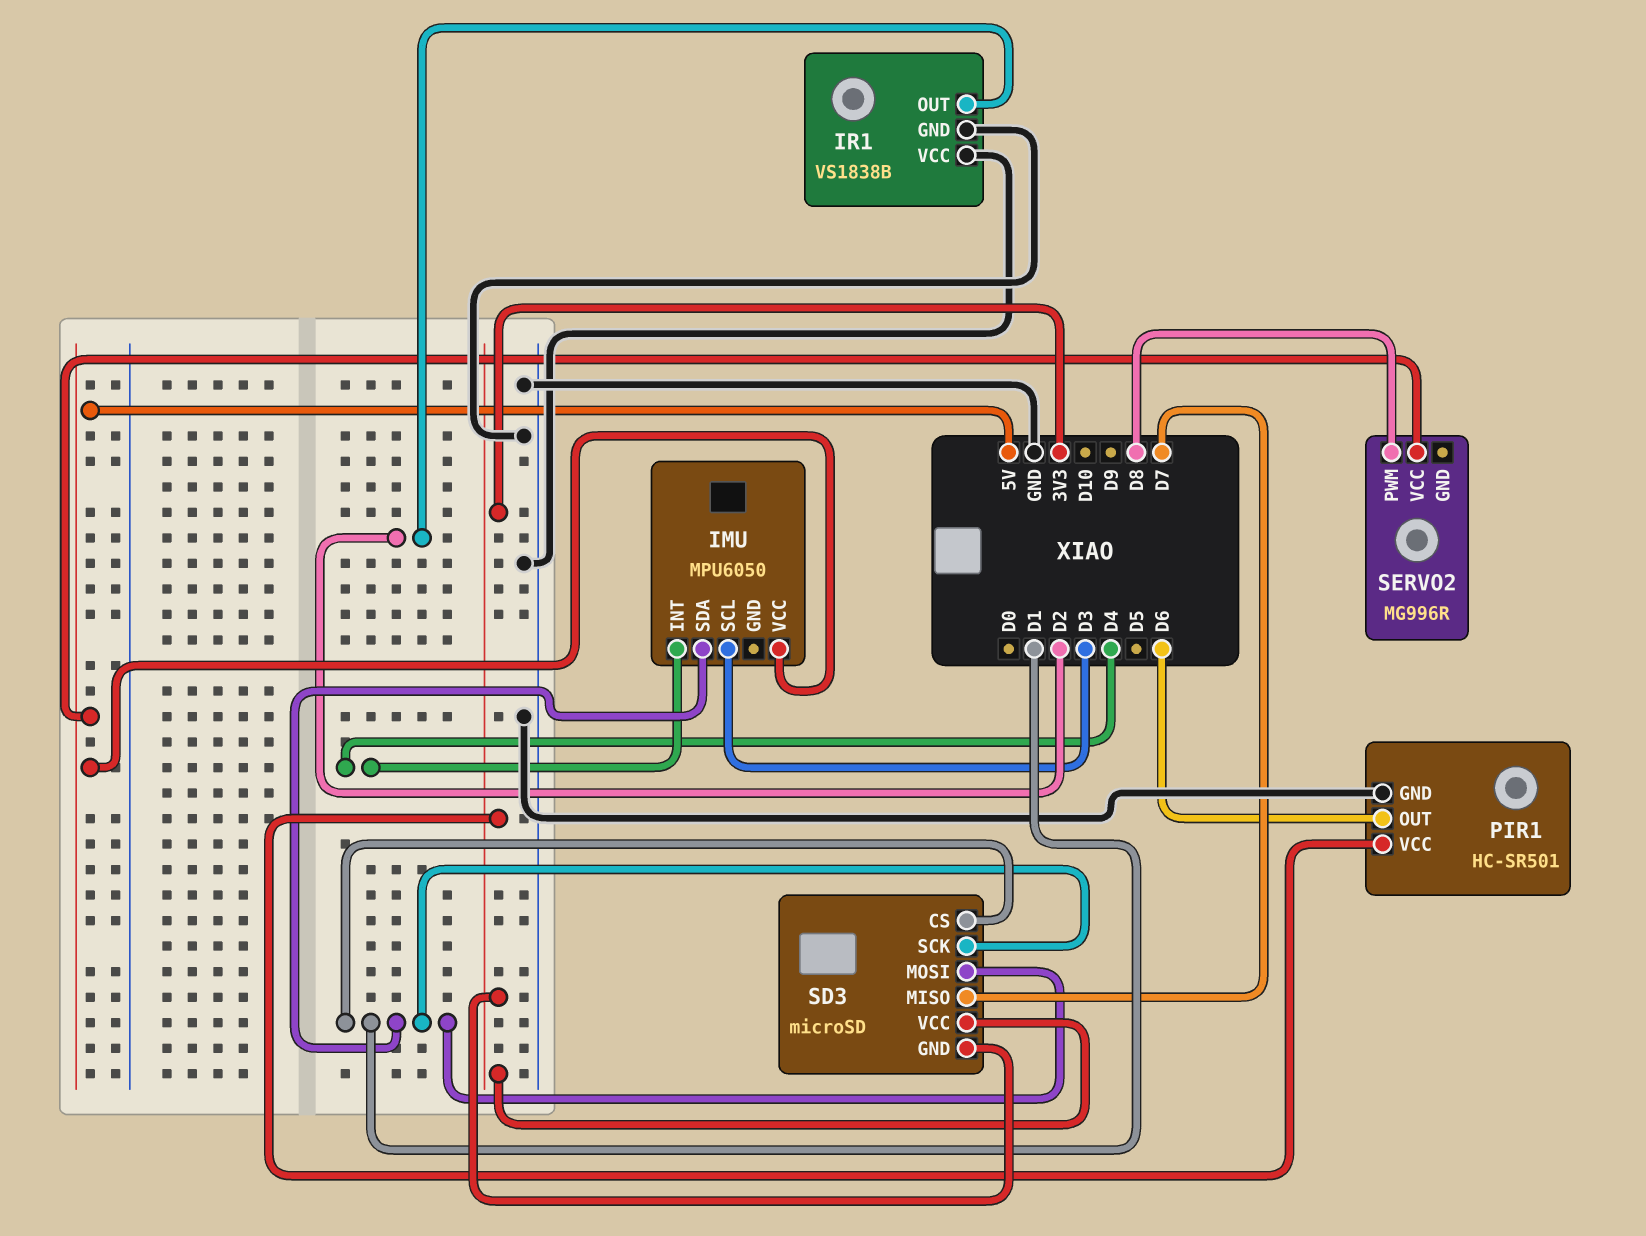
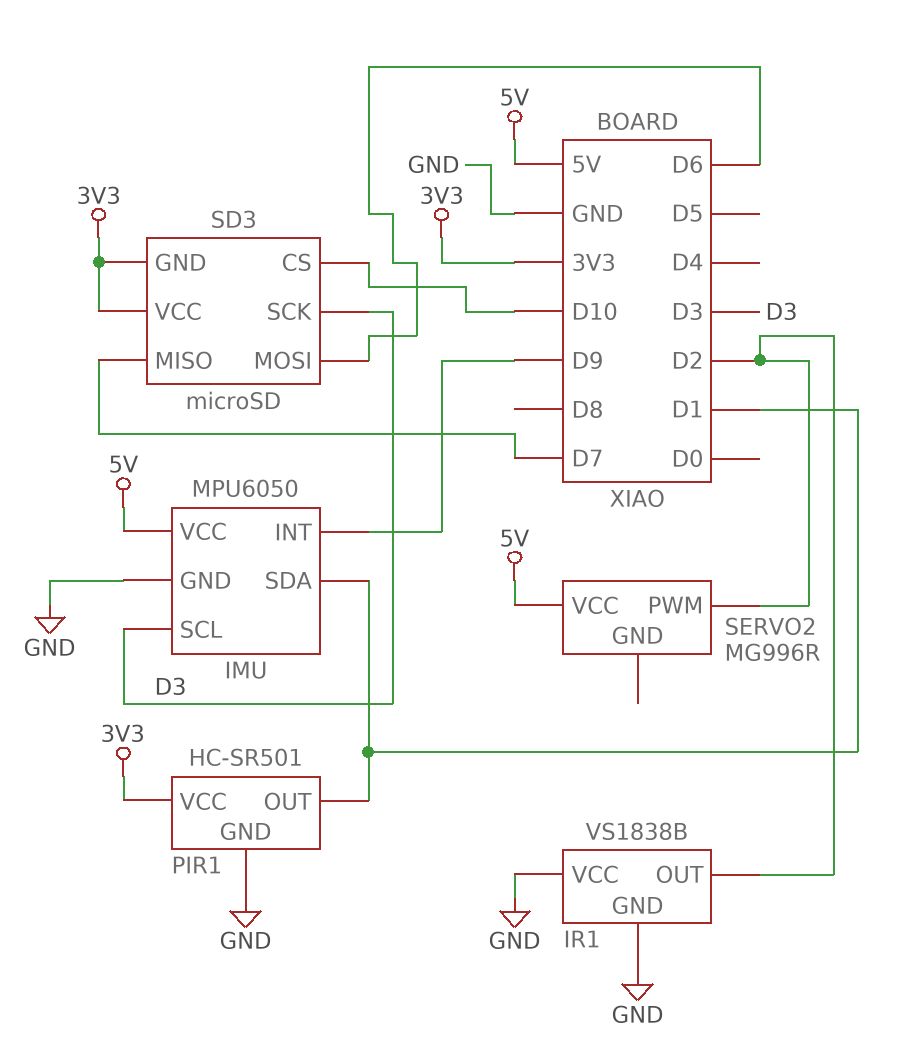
IMU pin GND: none -> GND
IMU pin INT: D4 -> D9
PIR1 pin OUT: D6 -> D1
SD3 pin CS: D1 -> D10
SD3 pin MOSI: D1 -> D6
SD3 pin SCK: D1 -> D3
SERVO2 pin PWM: D8 -> D2

